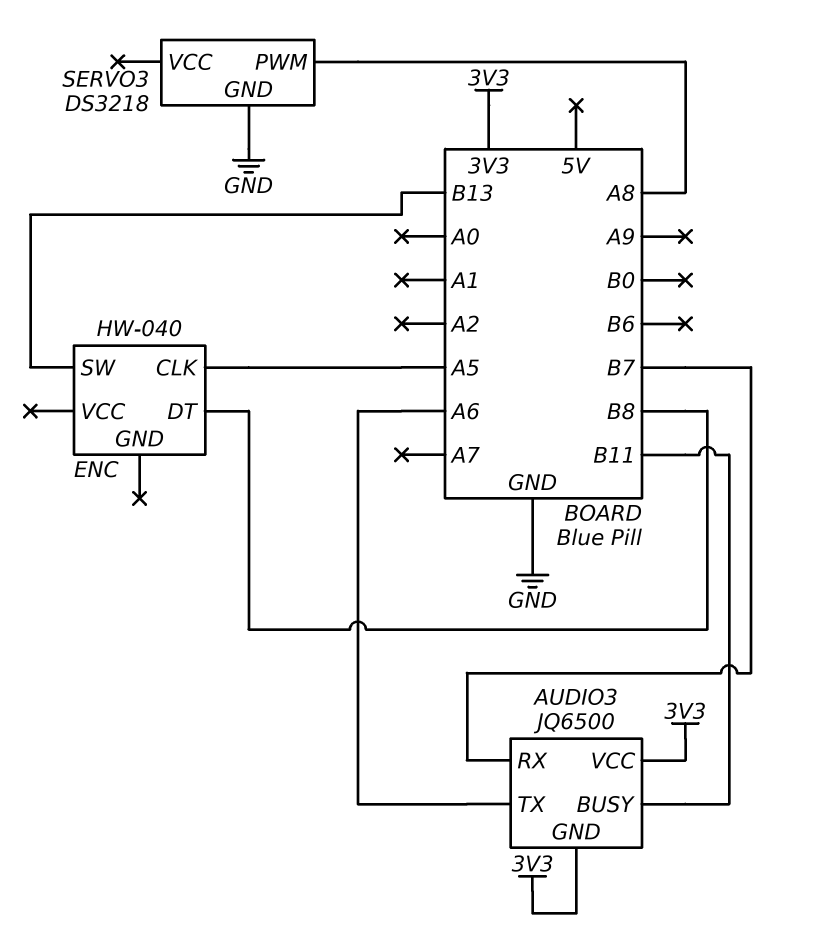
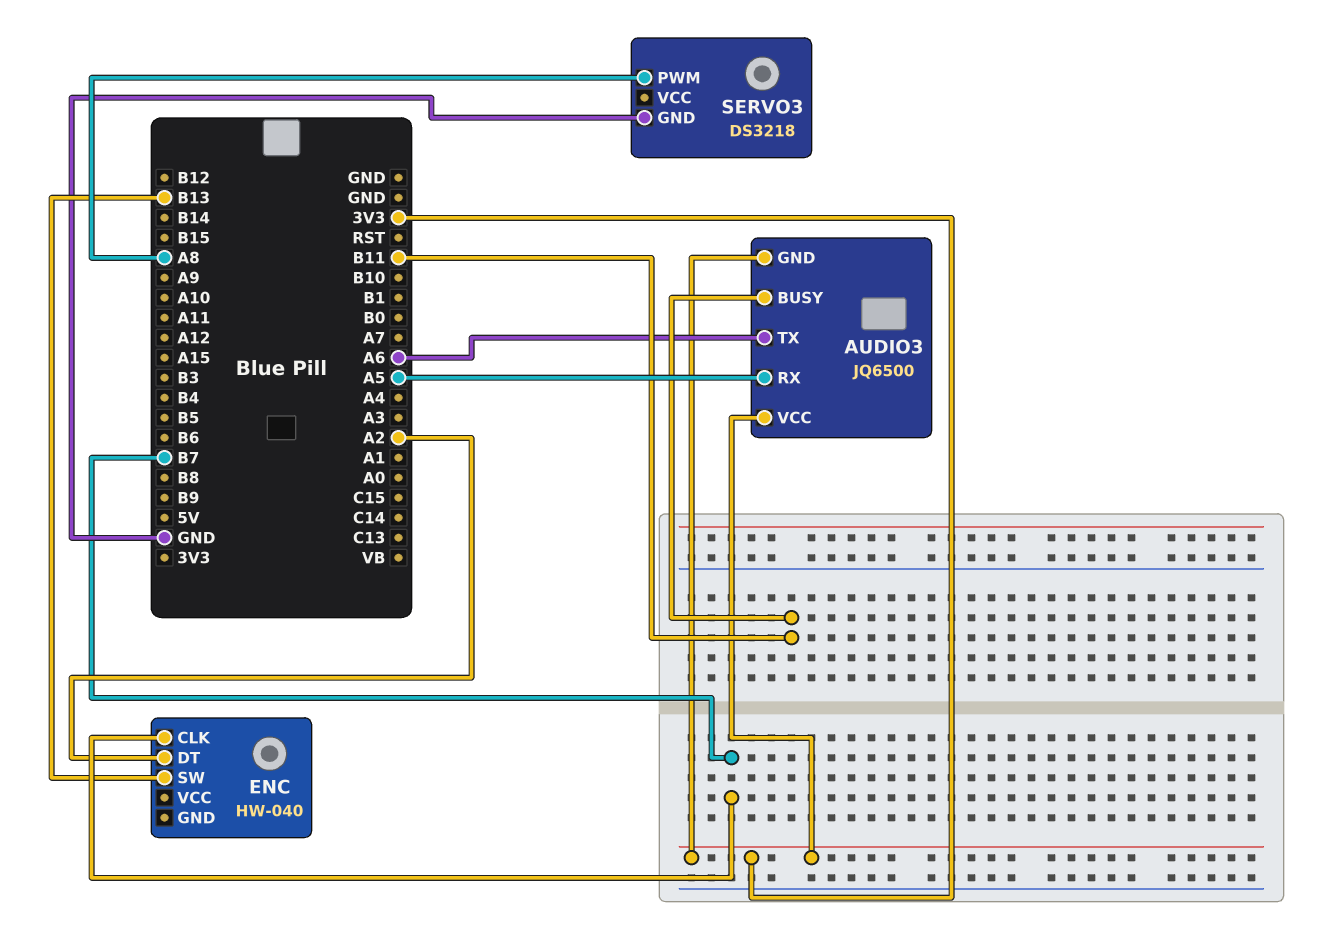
AUDIO3 pin RX: B7 -> A5
ENC pin CLK: A5 -> B7
ENC pin DT: B8 -> A2

